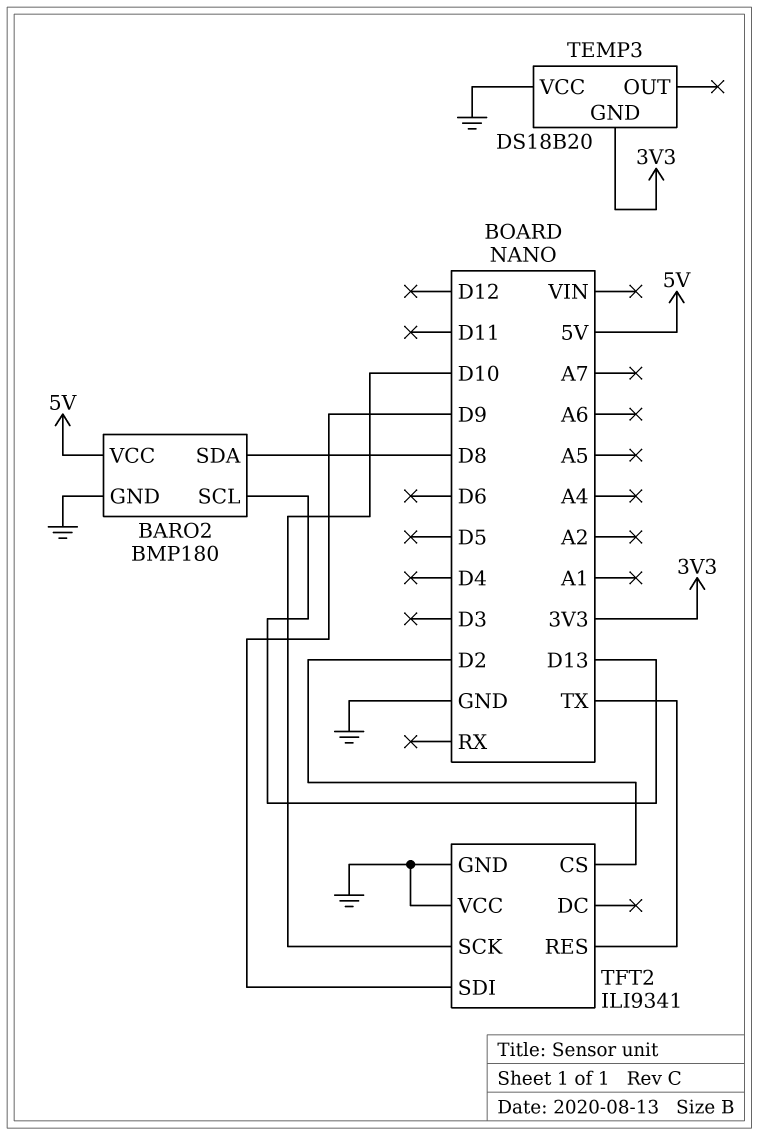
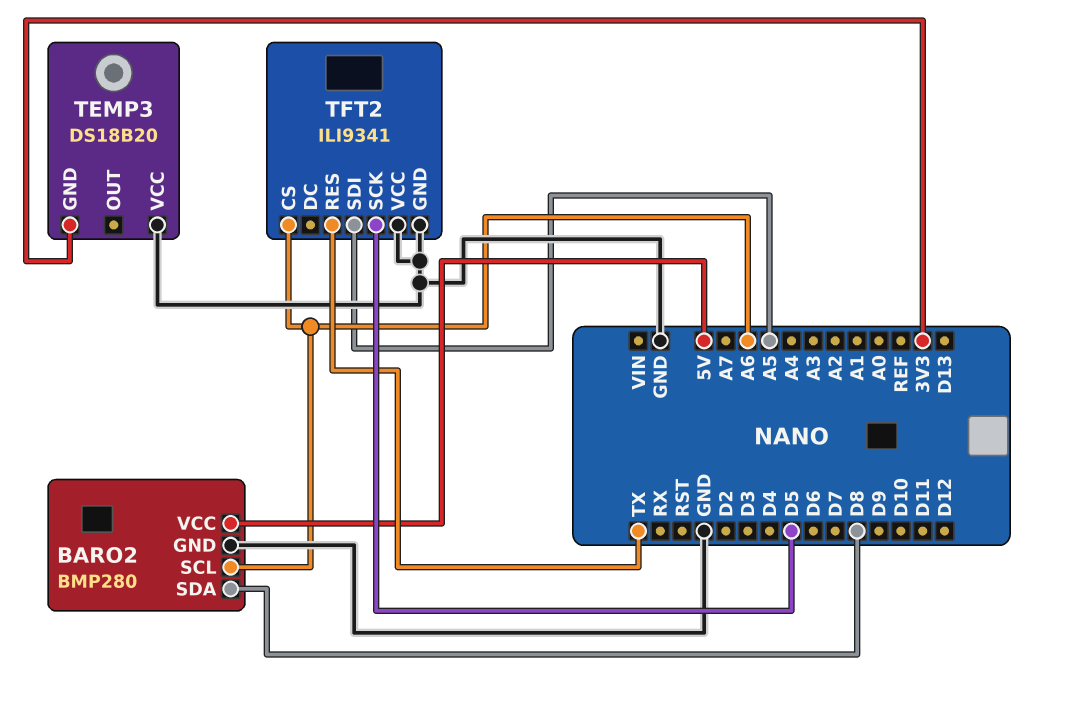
BARO2: BMP180 -> BMP280
BARO2 pin SCL: D13 -> A6
TFT2 pin CS: D2 -> A6
TFT2 pin SCK: D10 -> D5
TFT2 pin SDI: D9 -> A5

